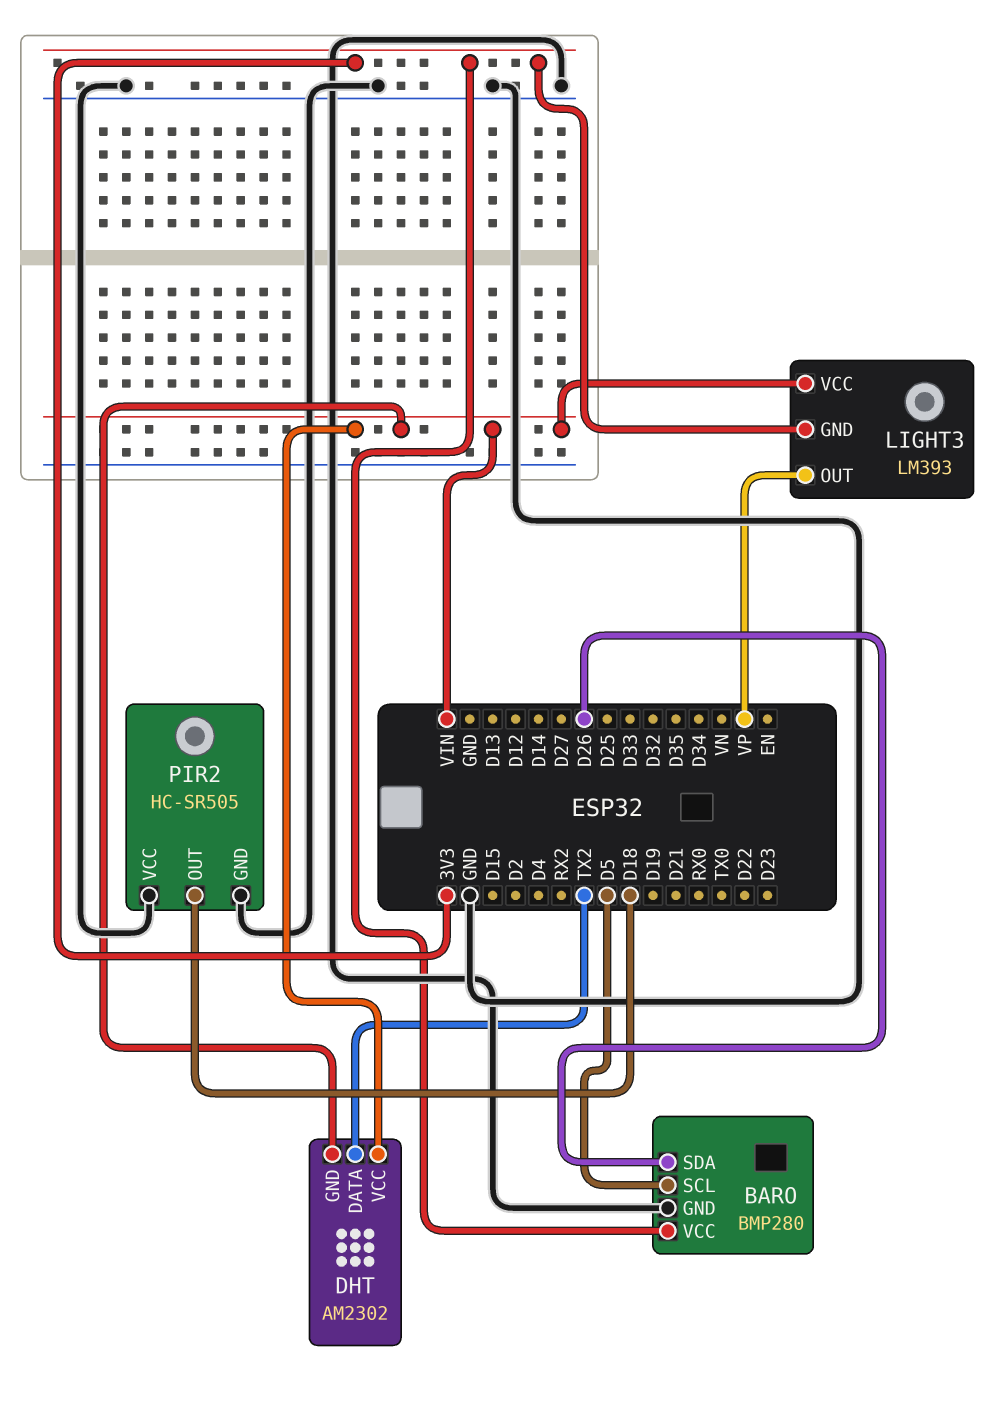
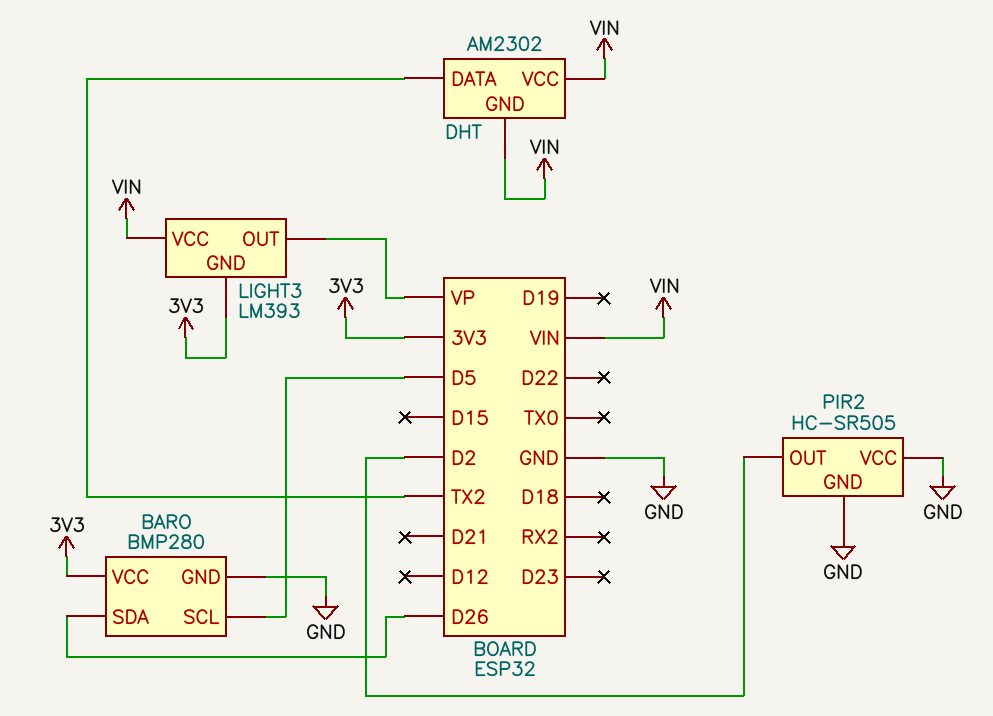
PIR2 pin OUT: D18 -> D2

